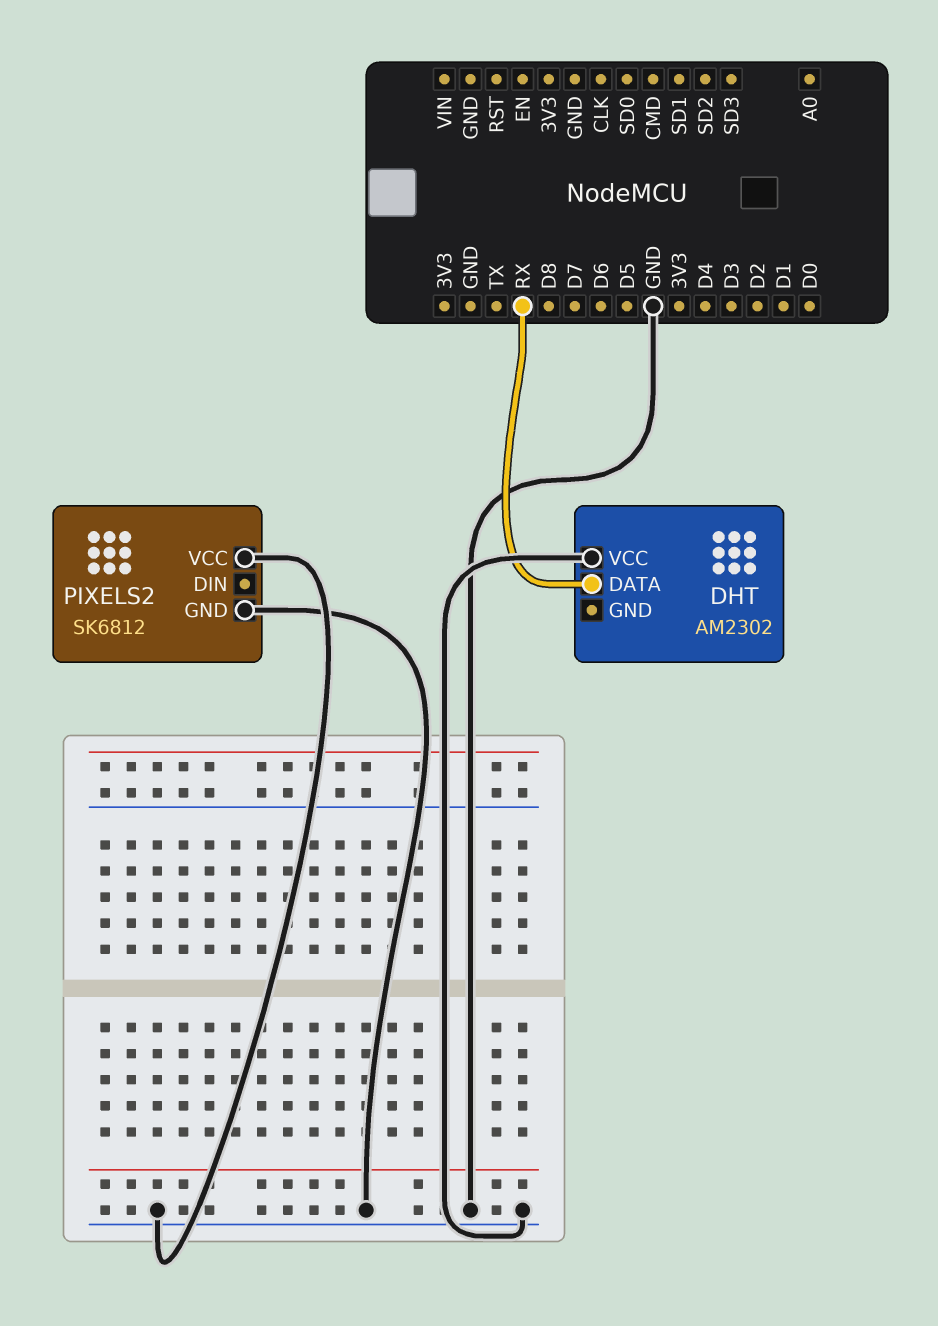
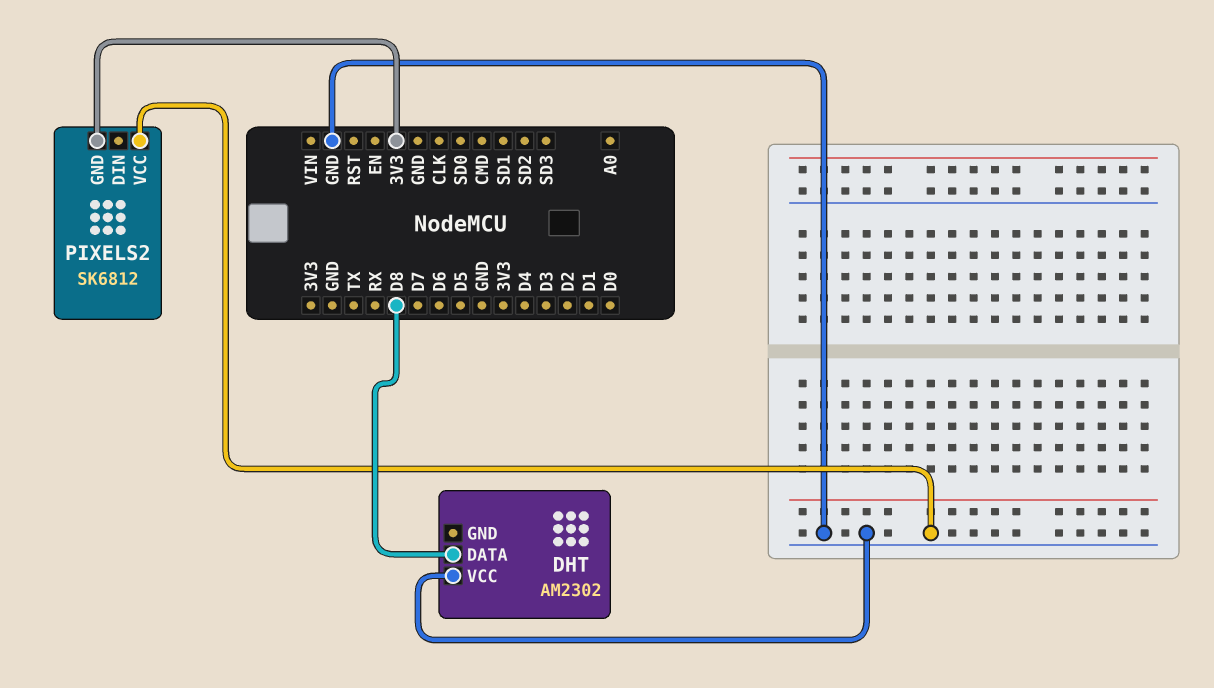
DHT pin DATA: RX -> D8
PIXELS2 pin GND: GND -> 3V3

